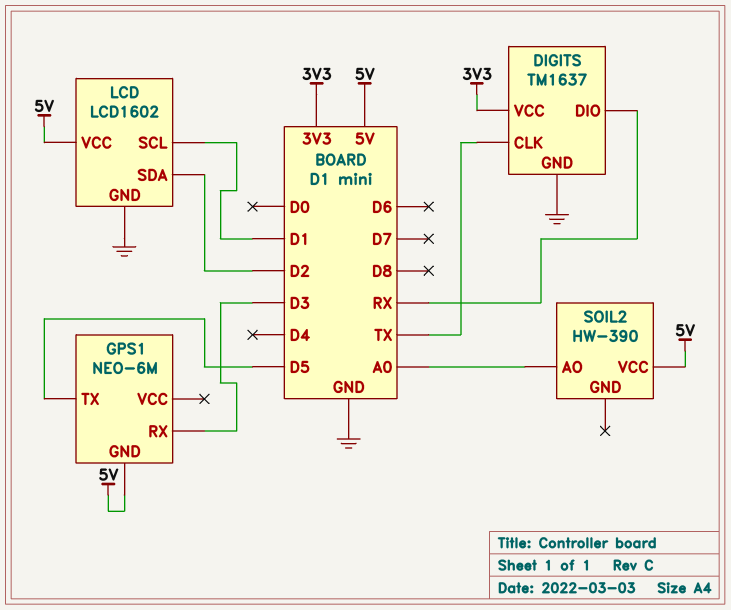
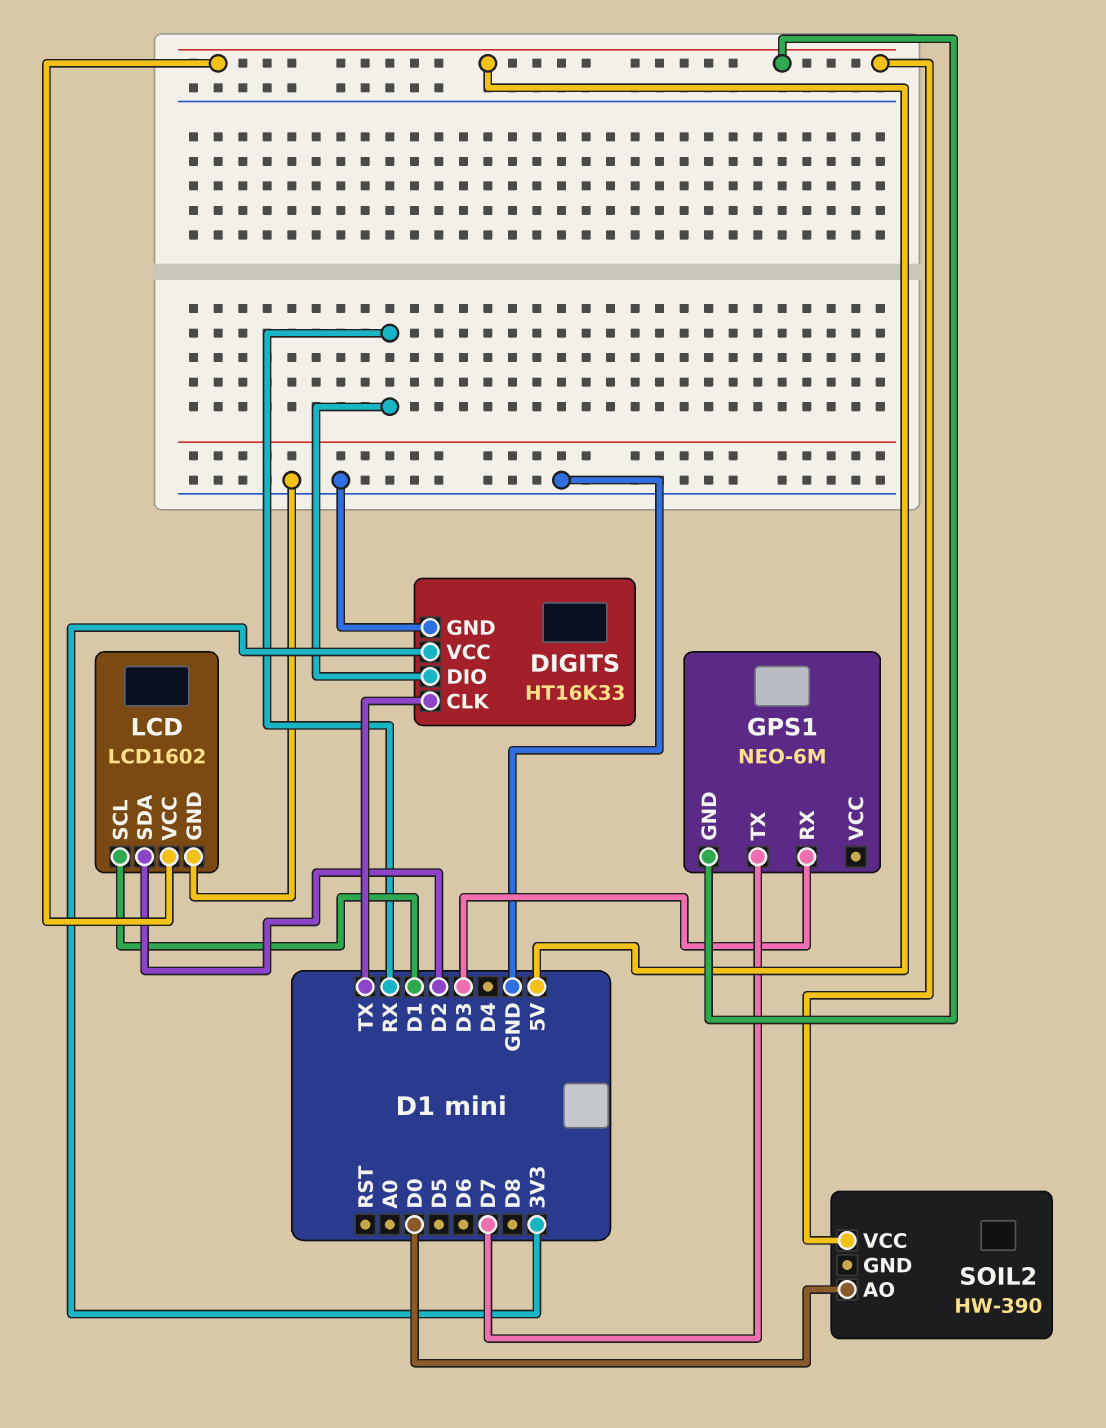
DIGITS: TM1637 -> HT16K33
GPS1 pin TX: D5 -> D7
SOIL2 pin AO: A0 -> D0

